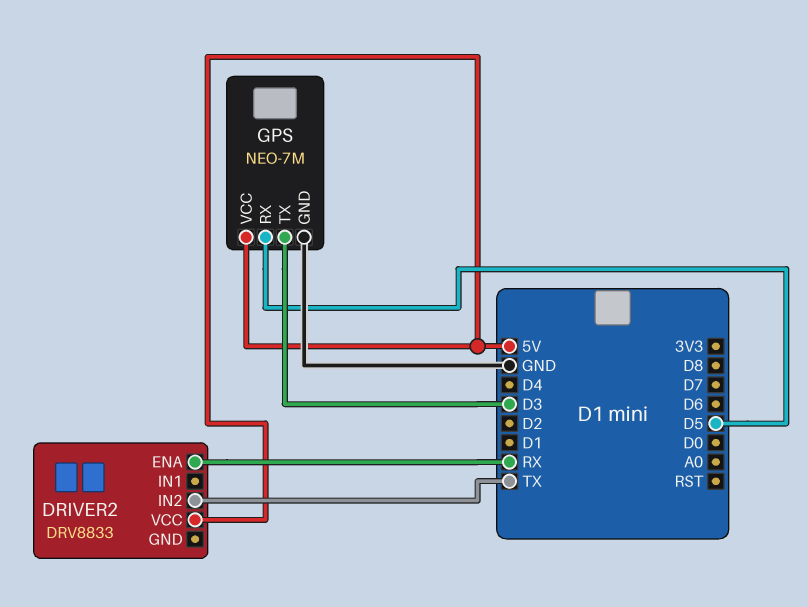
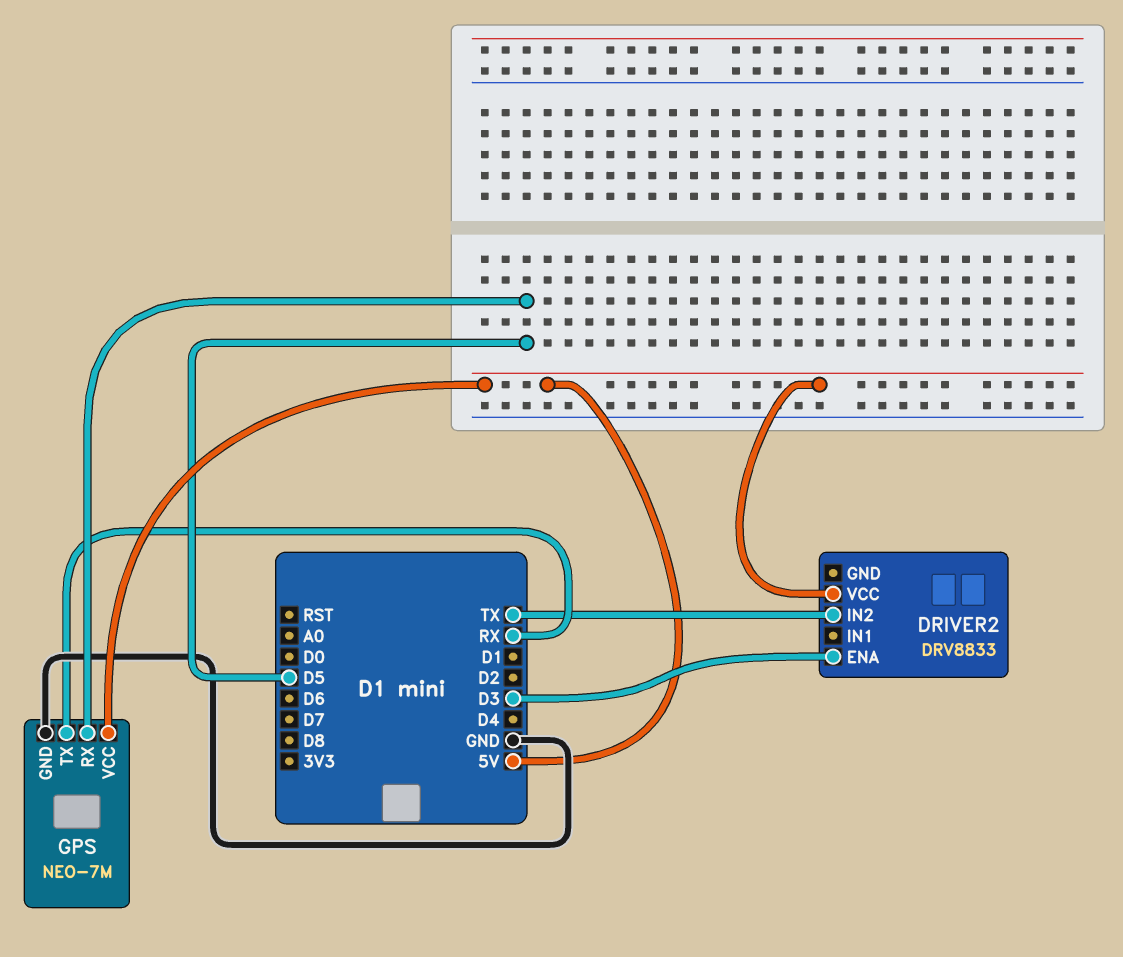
DRIVER2 pin ENA: RX -> D3
GPS pin TX: D3 -> RX

